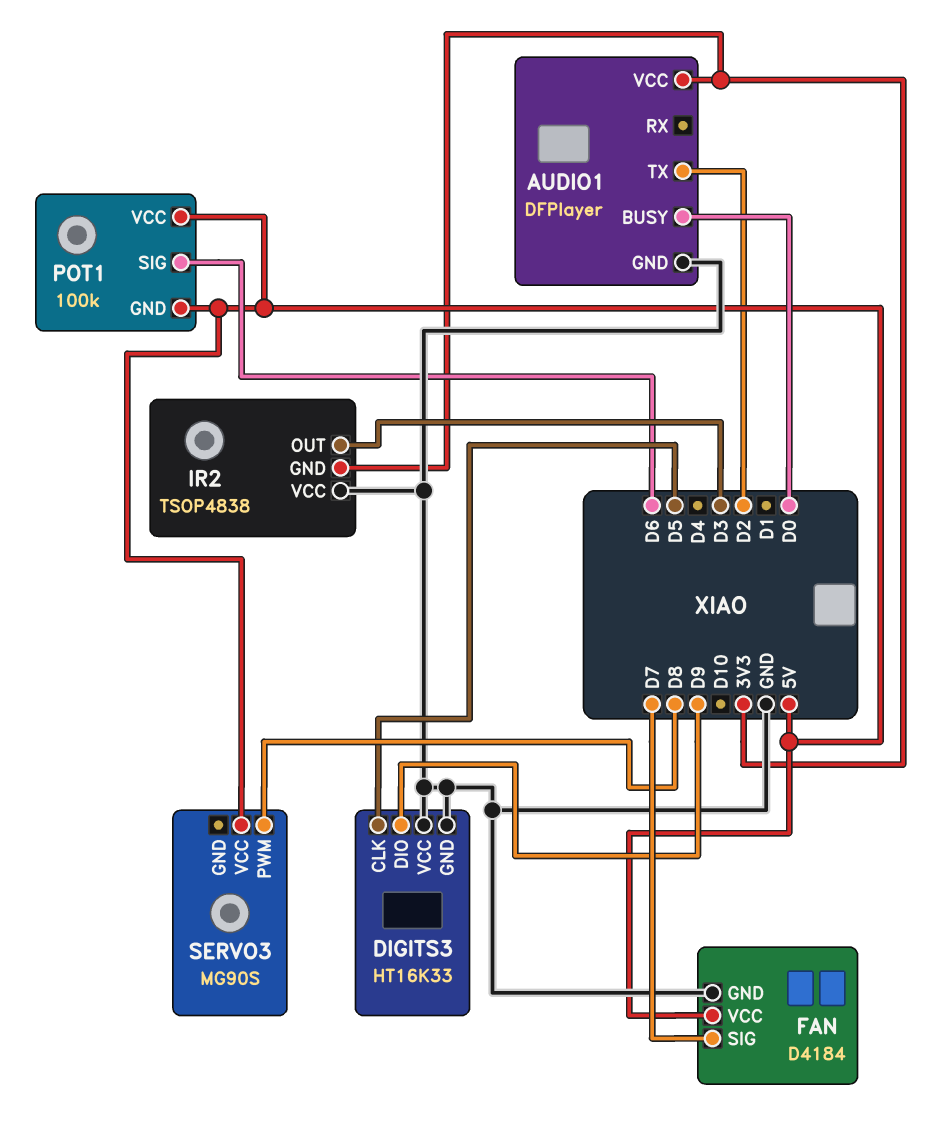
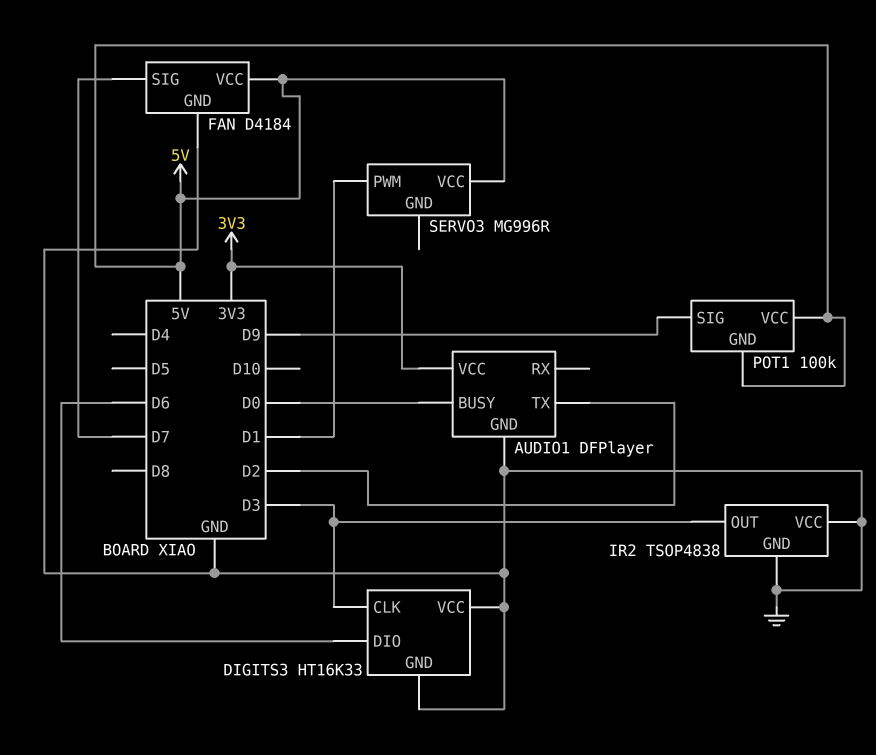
DIGITS3 pin CLK: D5 -> D3
DIGITS3 pin DIO: D9 -> D6
IR2 pin GND: 3V3 -> GND
POT1 pin SIG: D6 -> D9
SERVO3: MG90S -> MG996R
SERVO3 pin PWM: D8 -> D1

